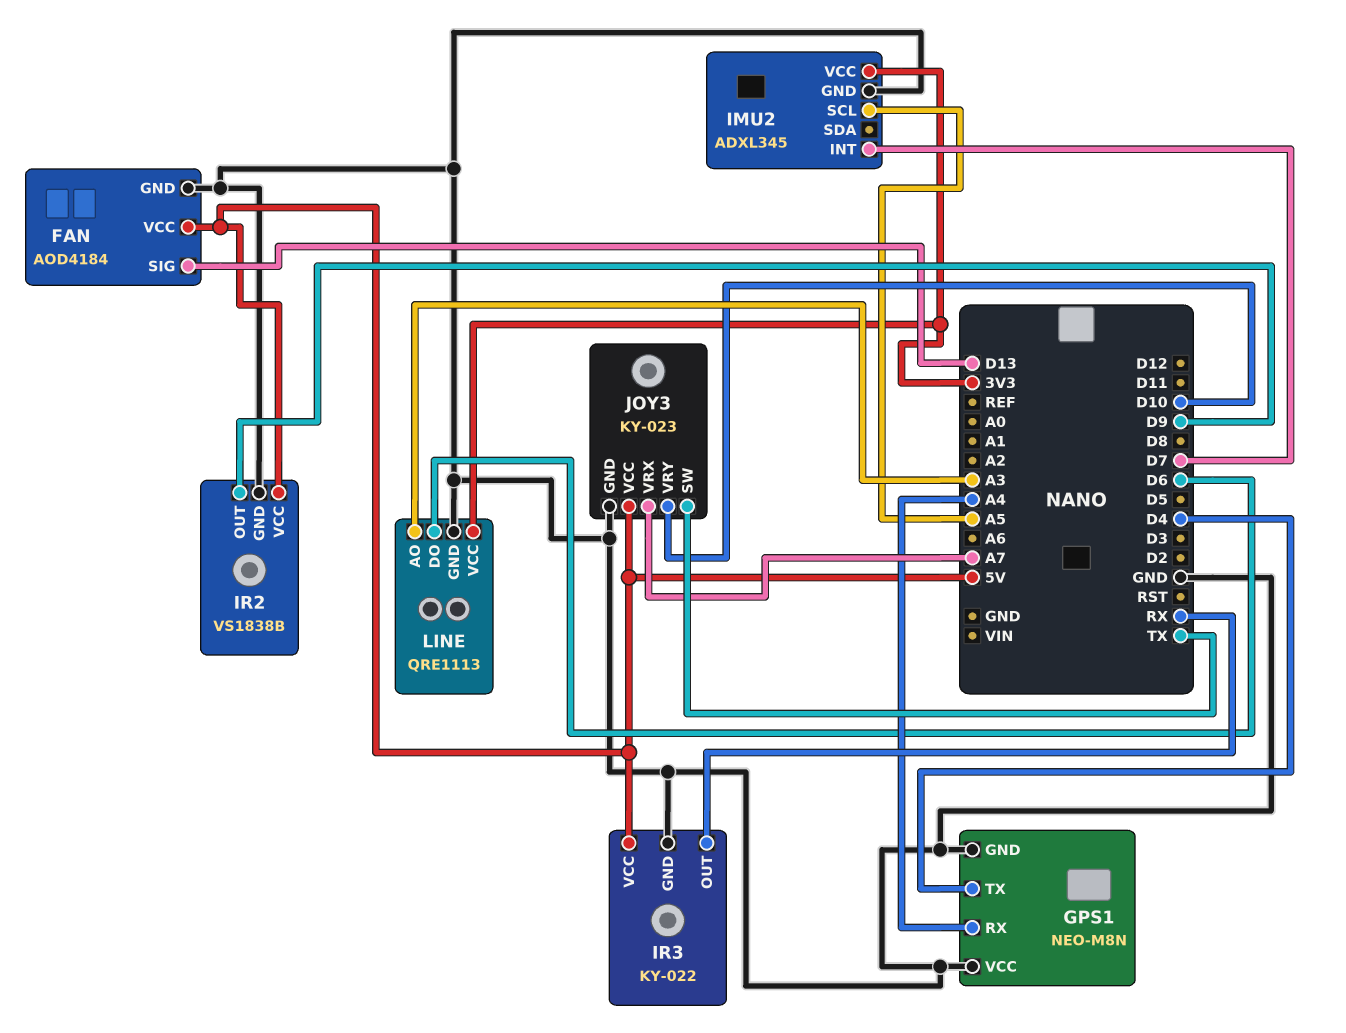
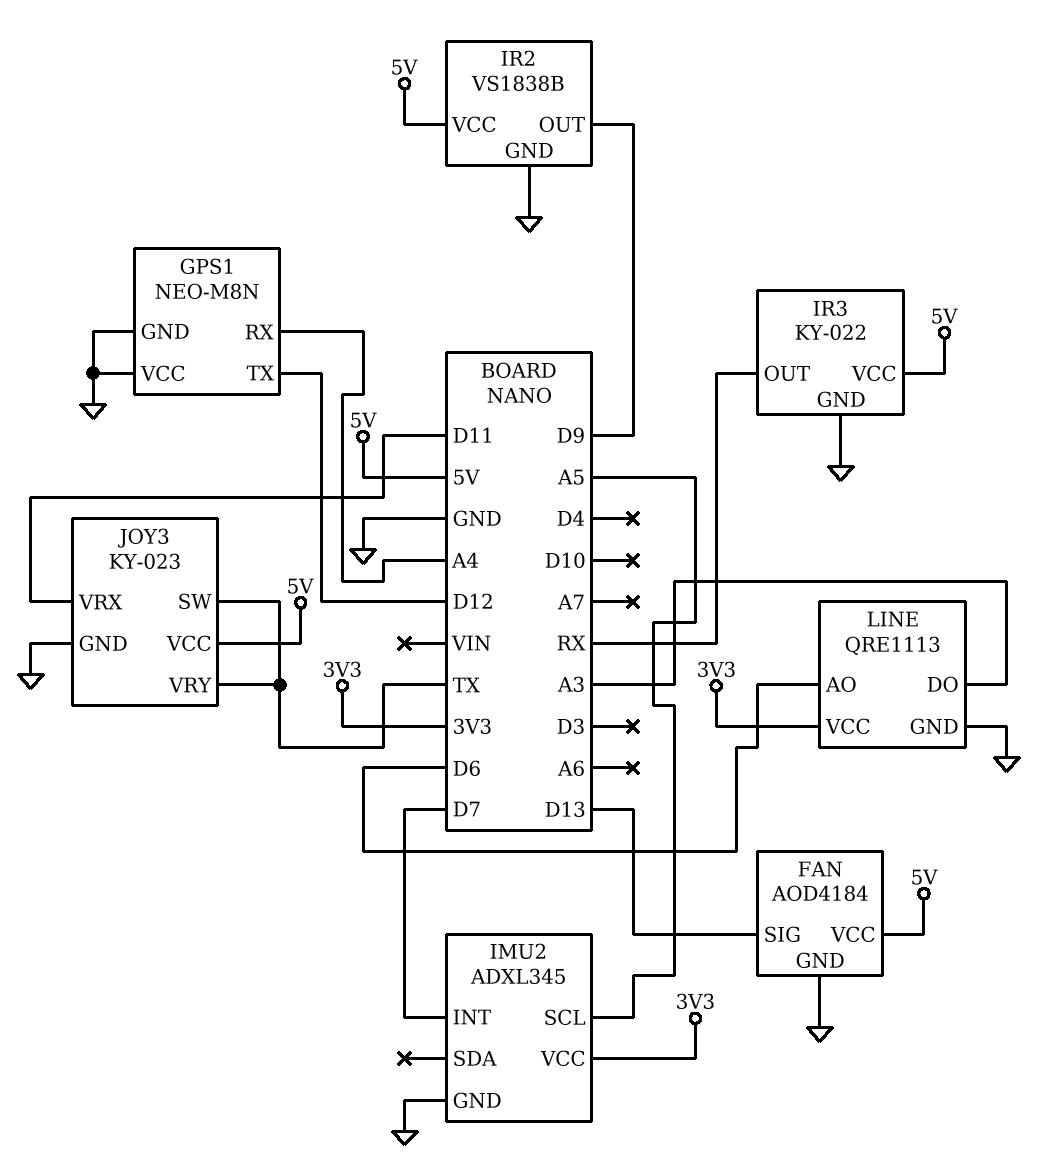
GPS1 pin TX: D4 -> D12
JOY3 pin VRX: A7 -> D11
JOY3 pin VRY: D10 -> TX
LINE pin AO: A3 -> D6
LINE pin DO: D6 -> A3

